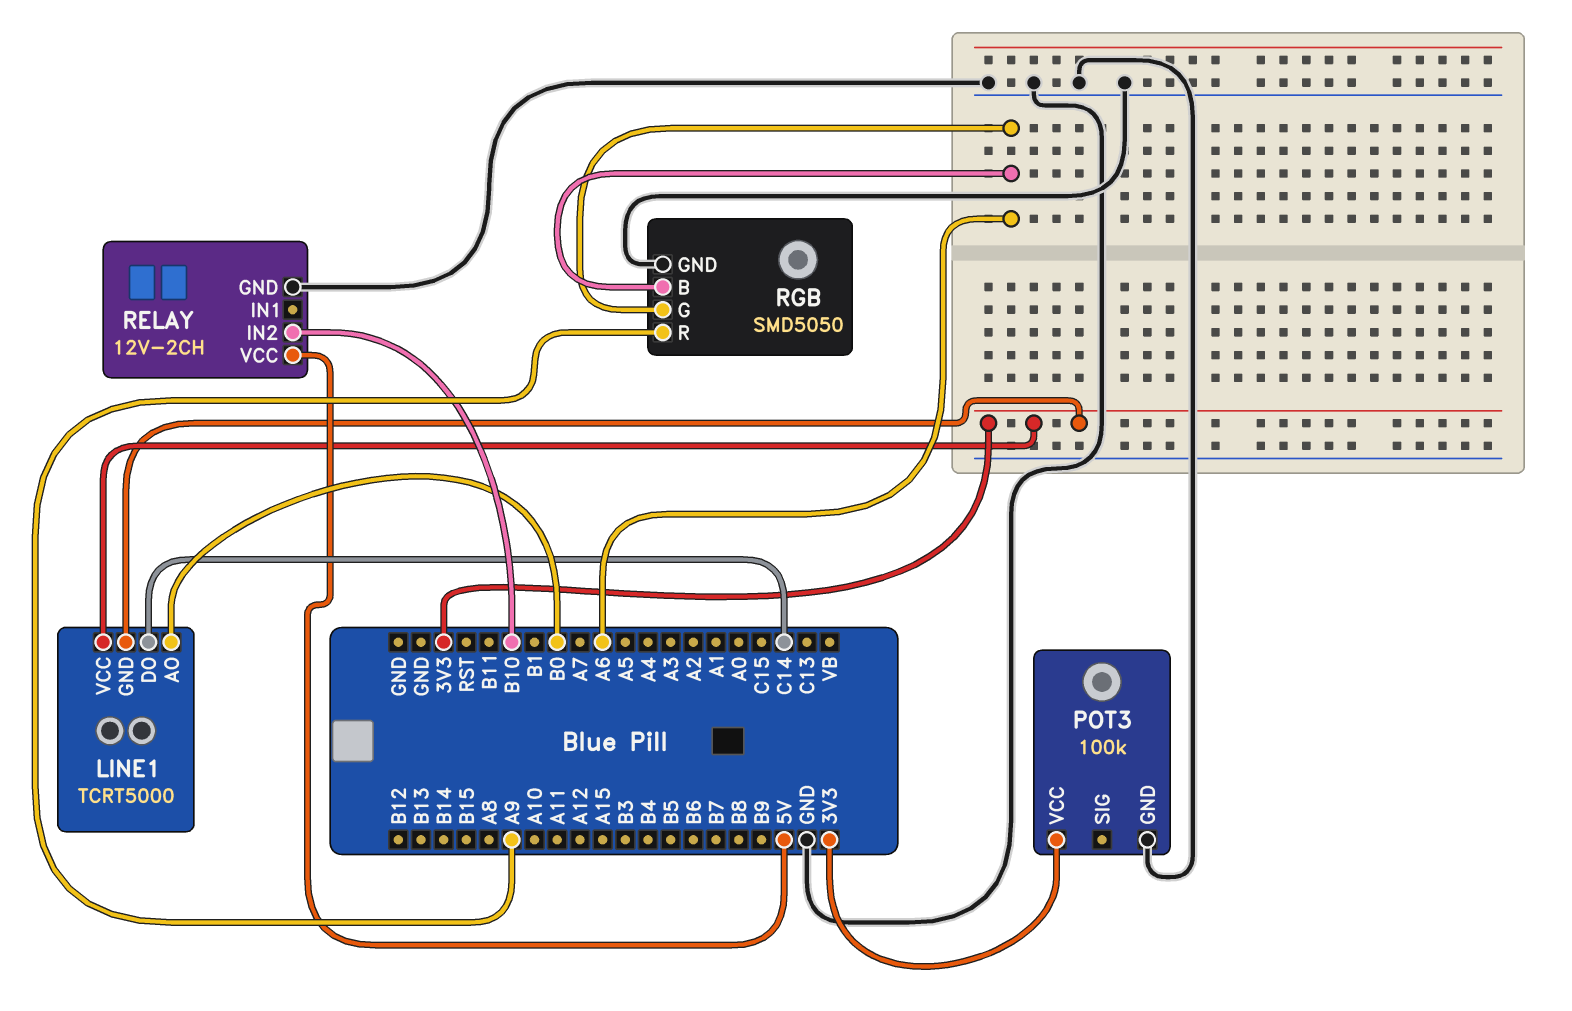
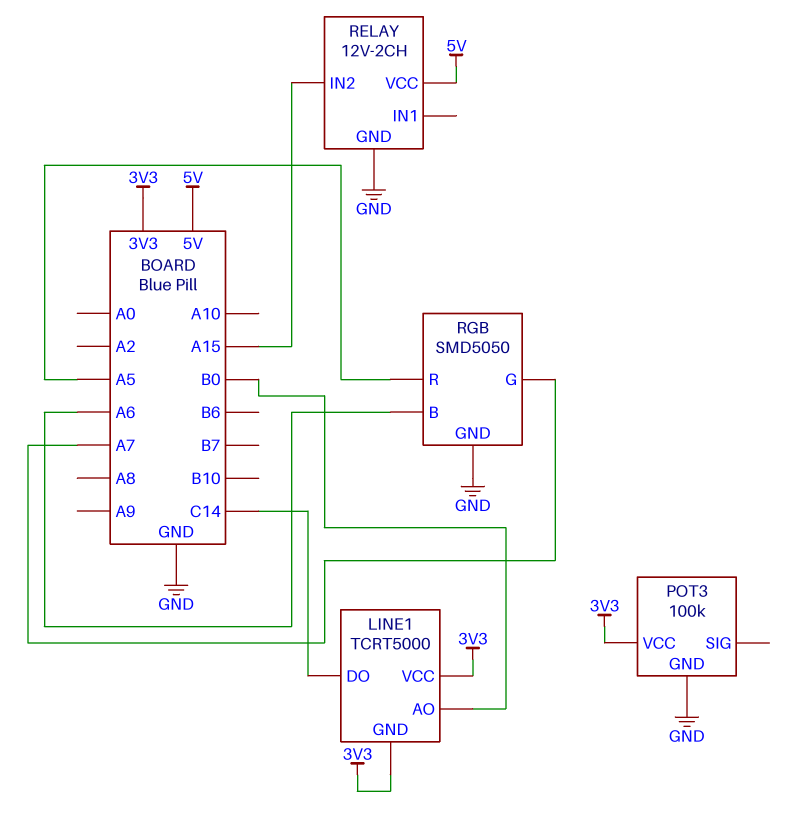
RELAY pin IN2: B10 -> A15
RGB pin G: A6 -> A7
RGB pin R: A9 -> A5

